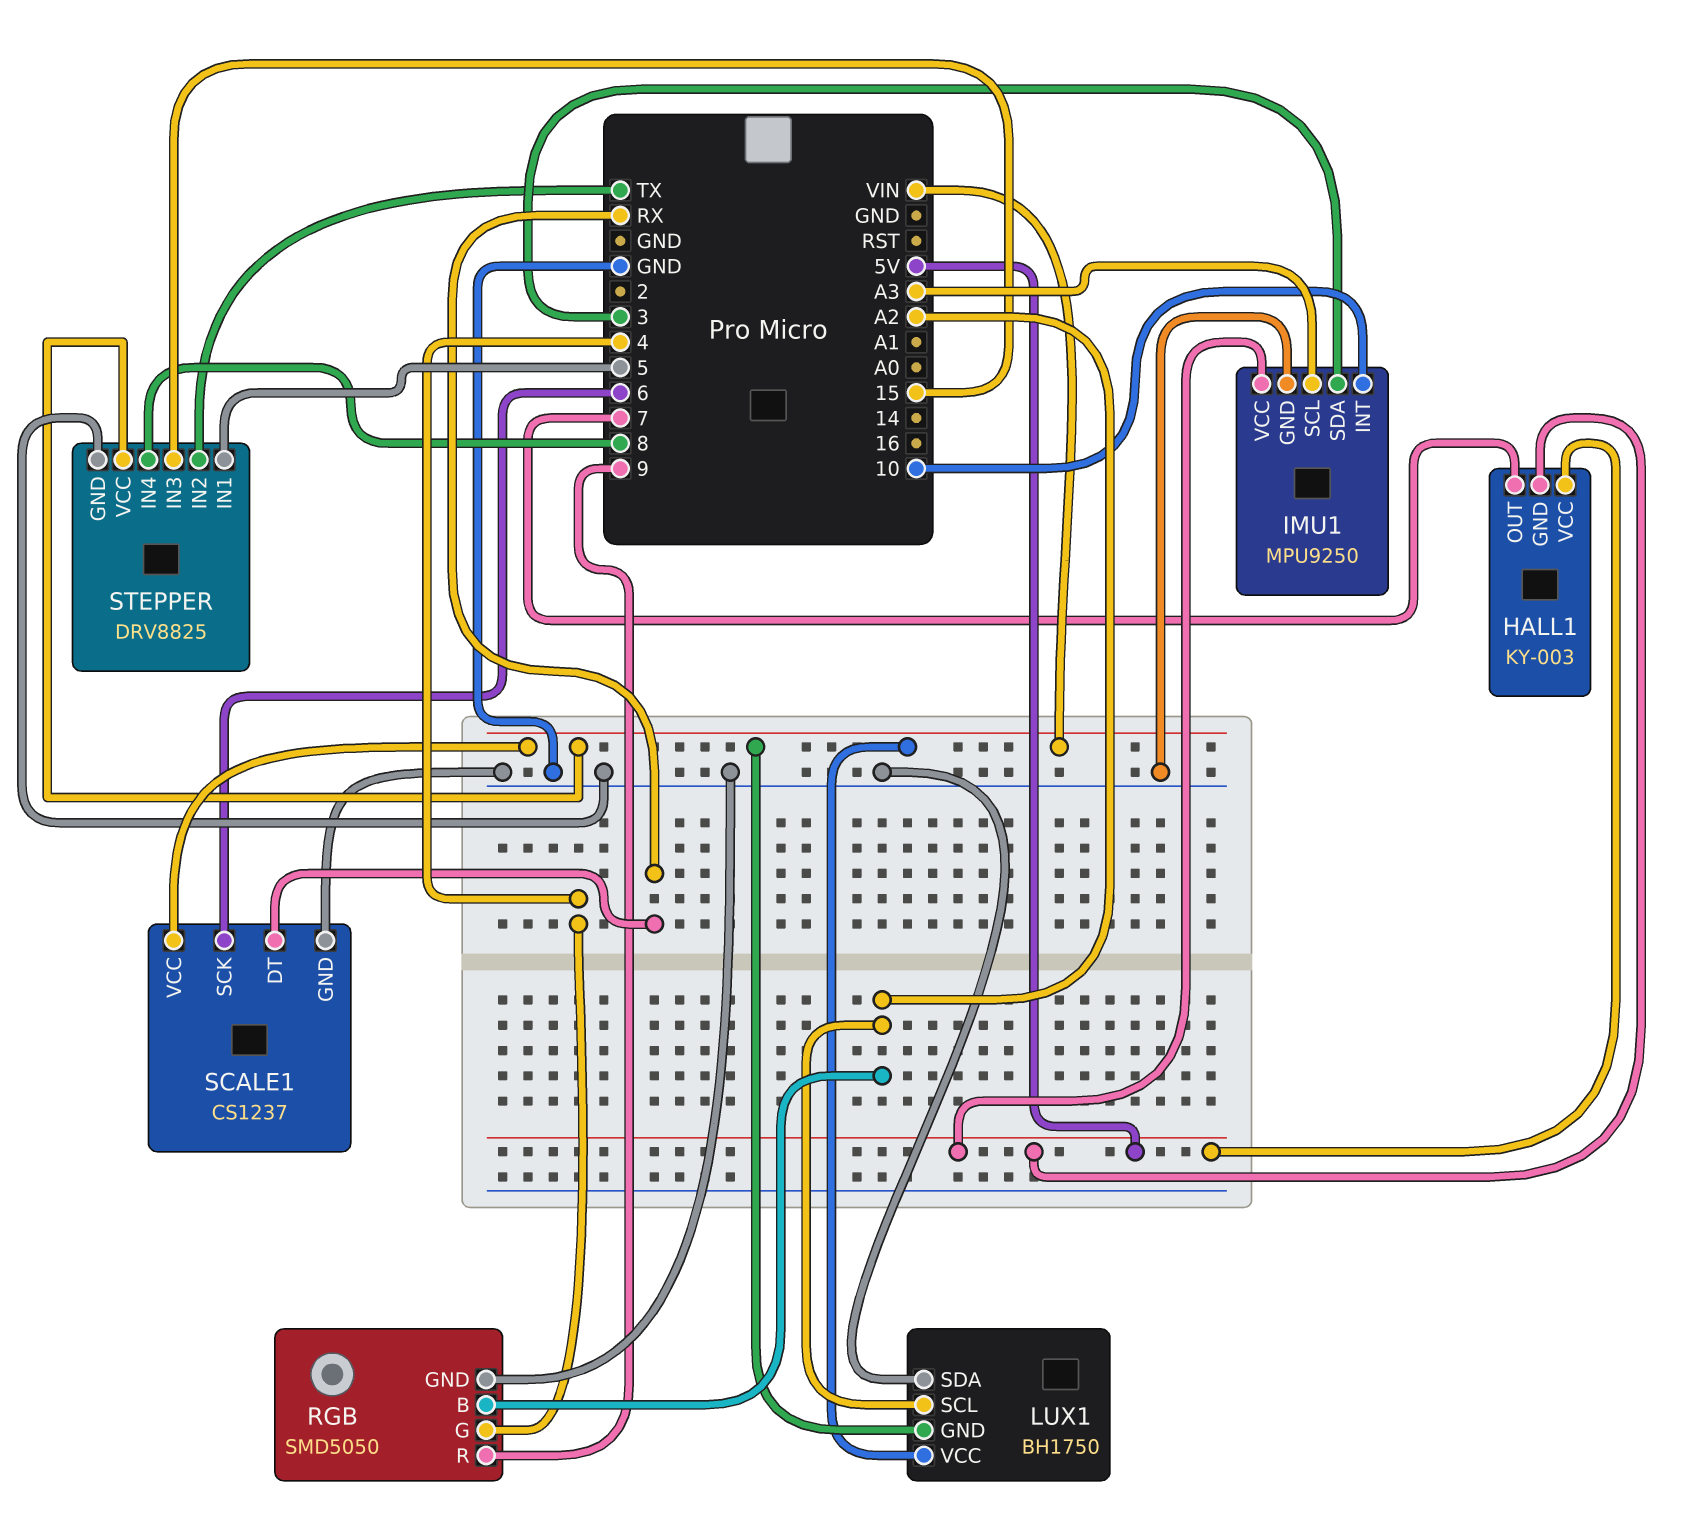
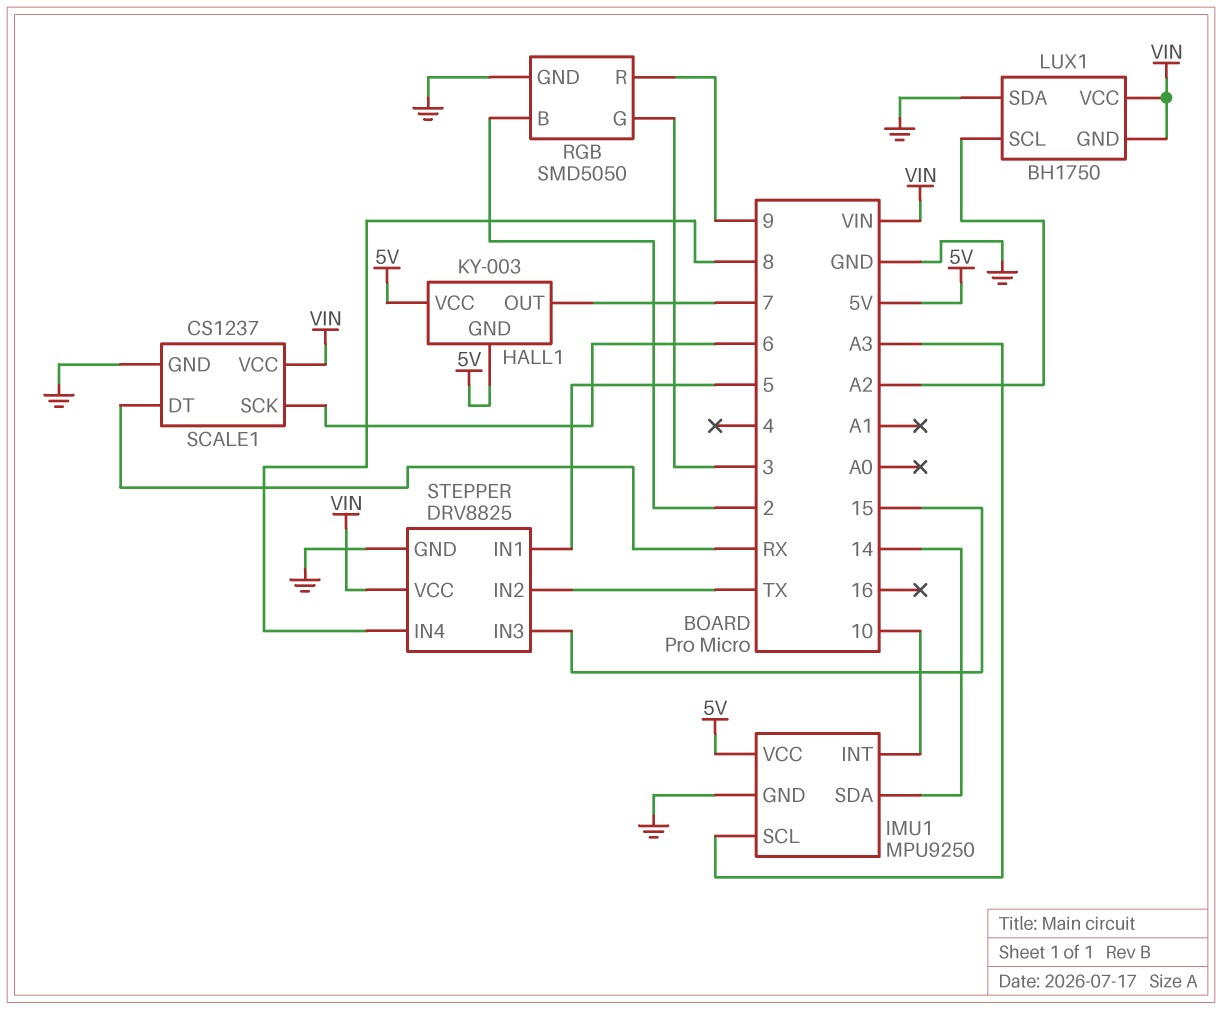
IMU1 pin SDA: 3 -> 14
RGB pin B: A2 -> 2
RGB pin G: 4 -> 3

